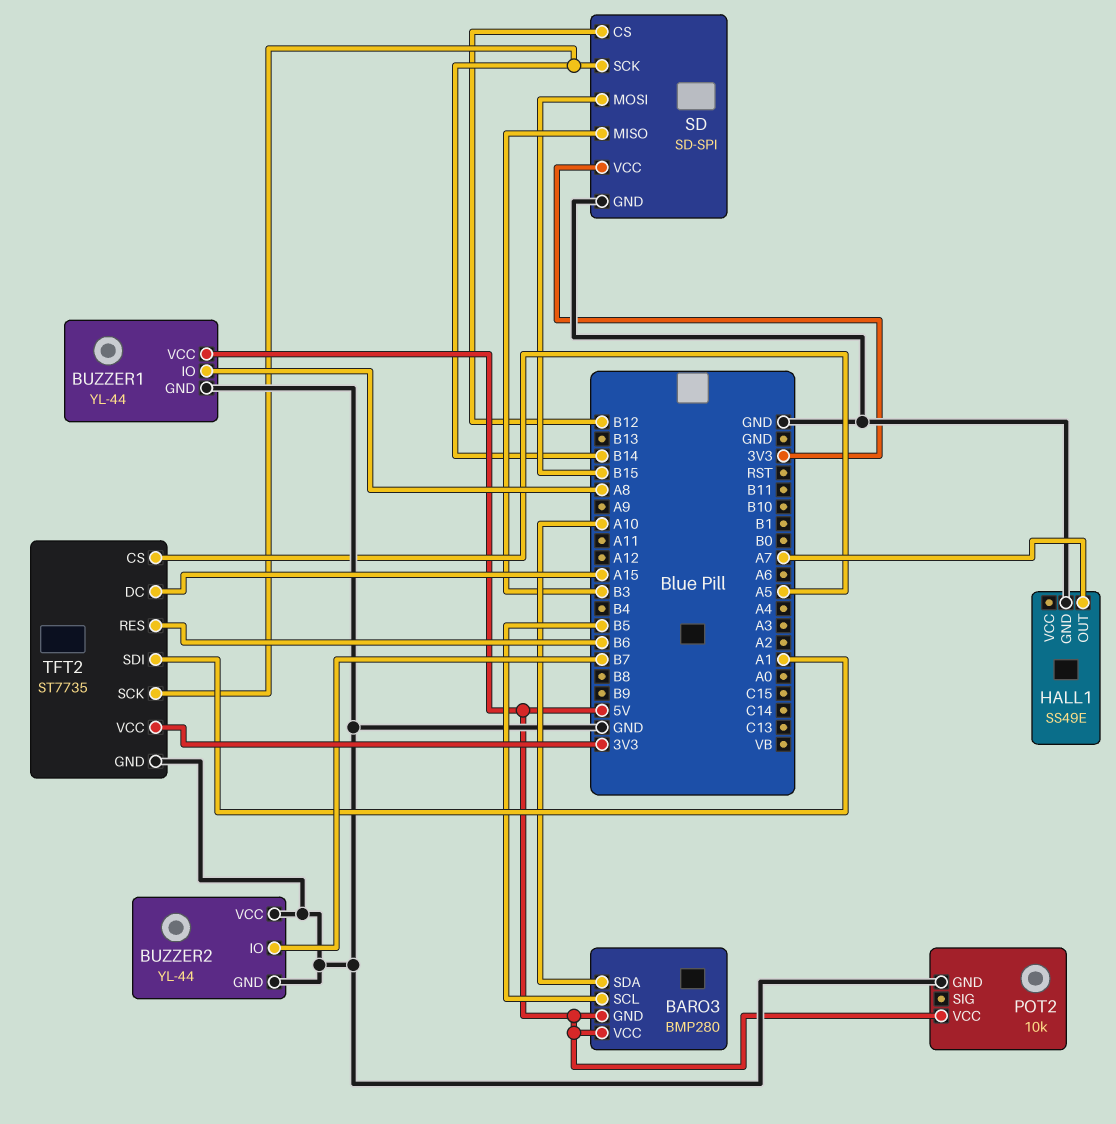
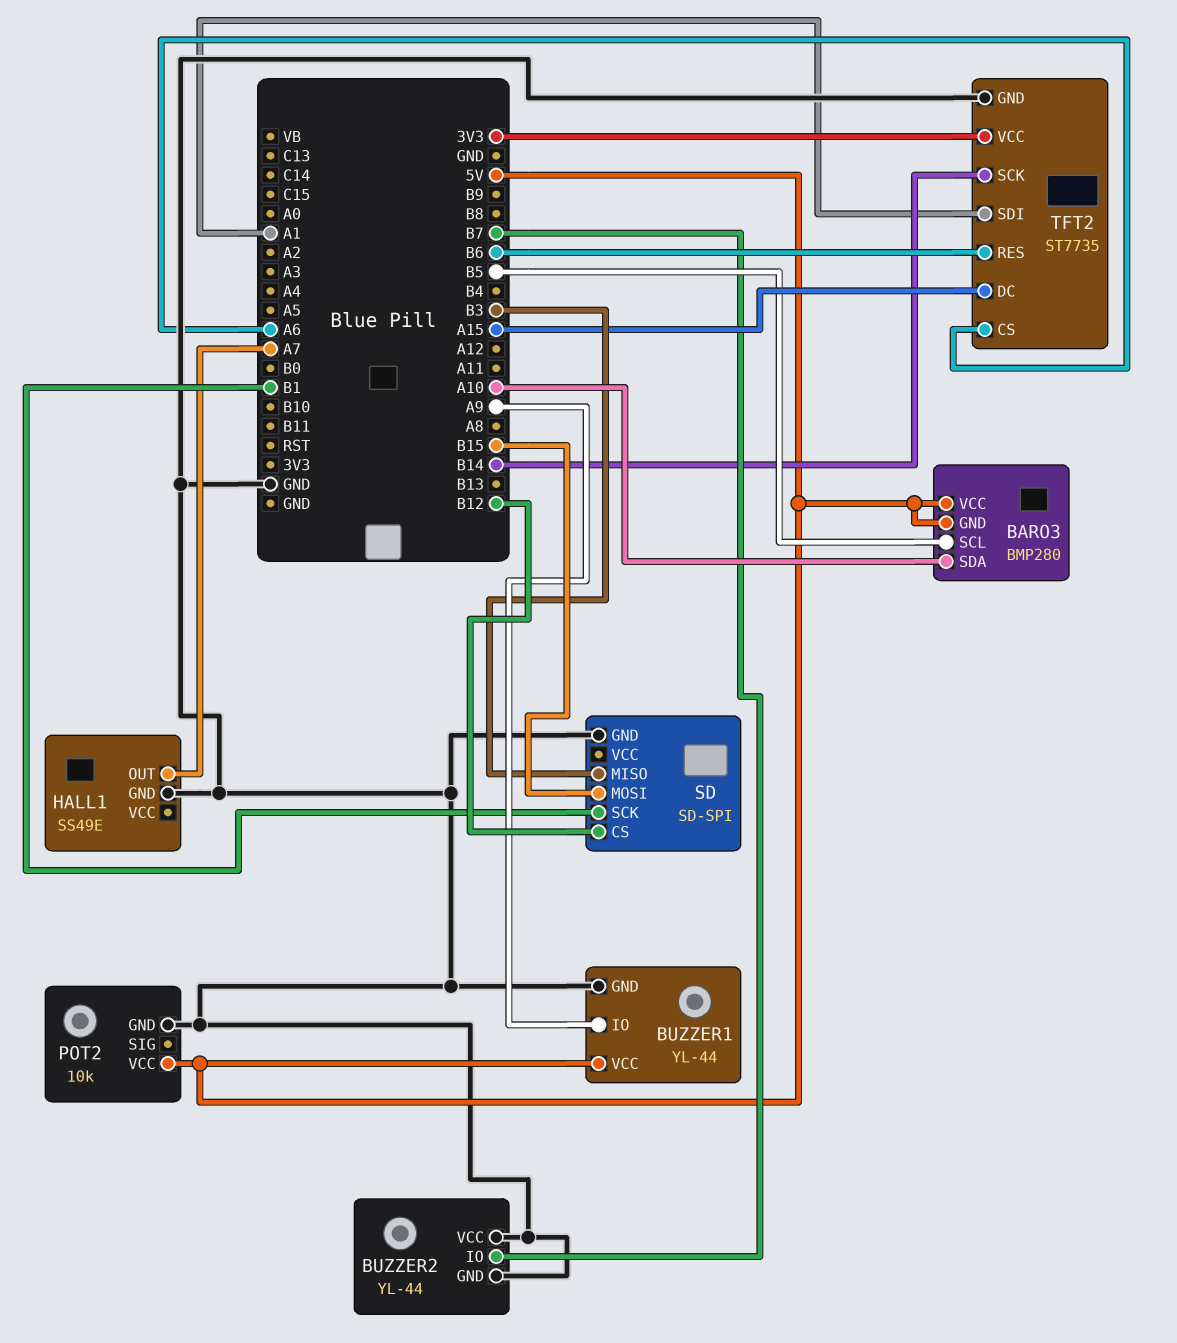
BUZZER1 pin IO: A8 -> A9
SD pin SCK: B14 -> B1
SD pin VCC: 3V3 -> none
TFT2 pin CS: A5 -> A6

